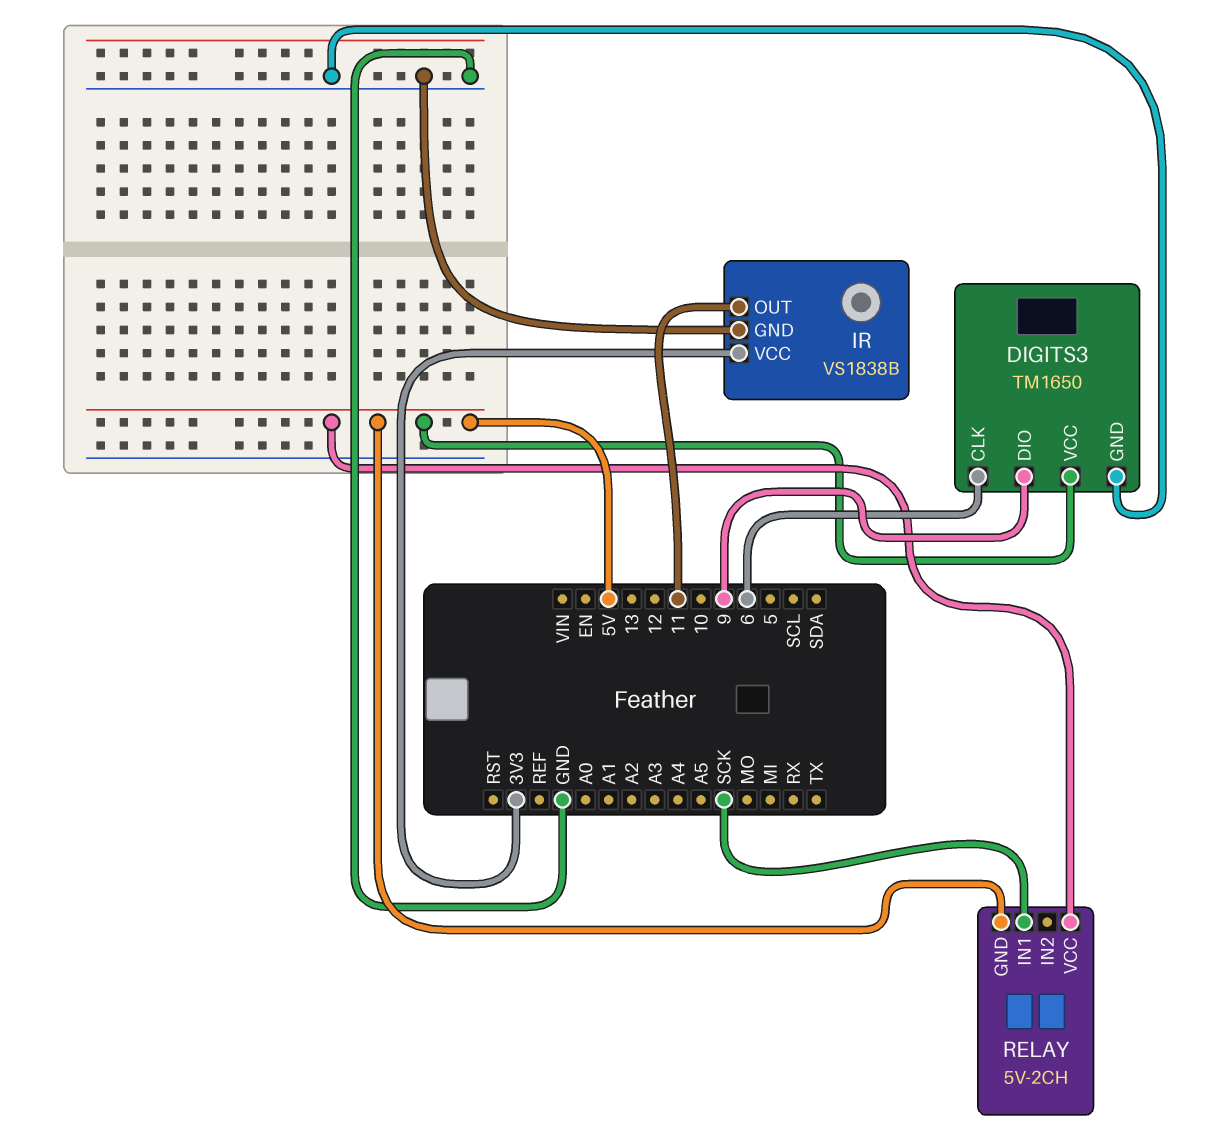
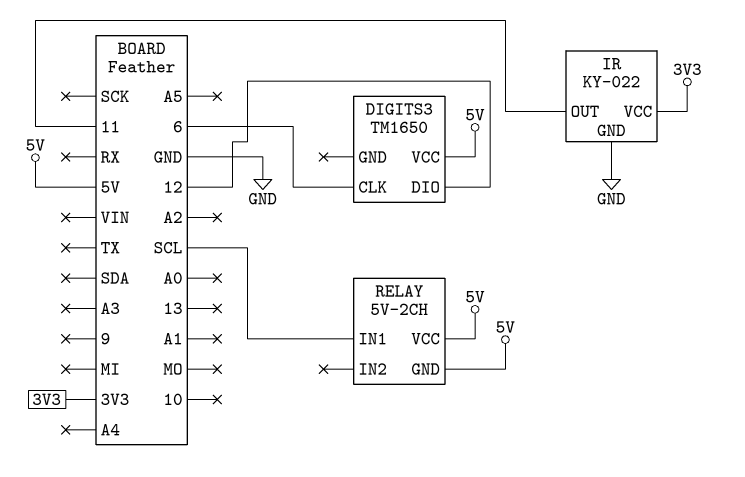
DIGITS3 pin DIO: 9 -> 12
DIGITS3 pin GND: GND -> none
IR: VS1838B -> KY-022
RELAY pin IN1: SCK -> SCL

